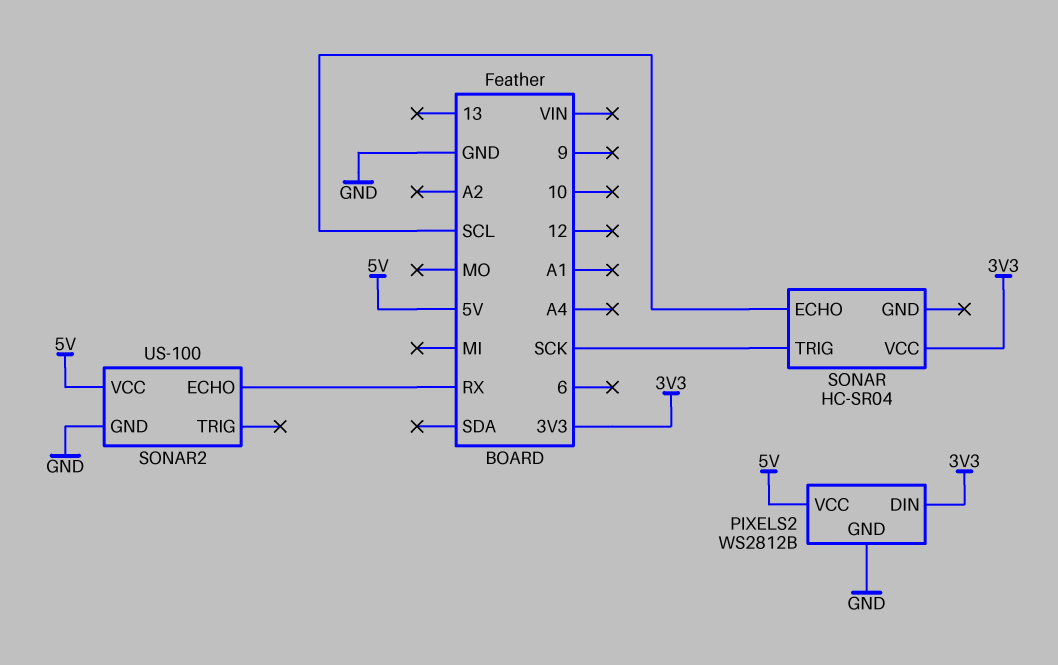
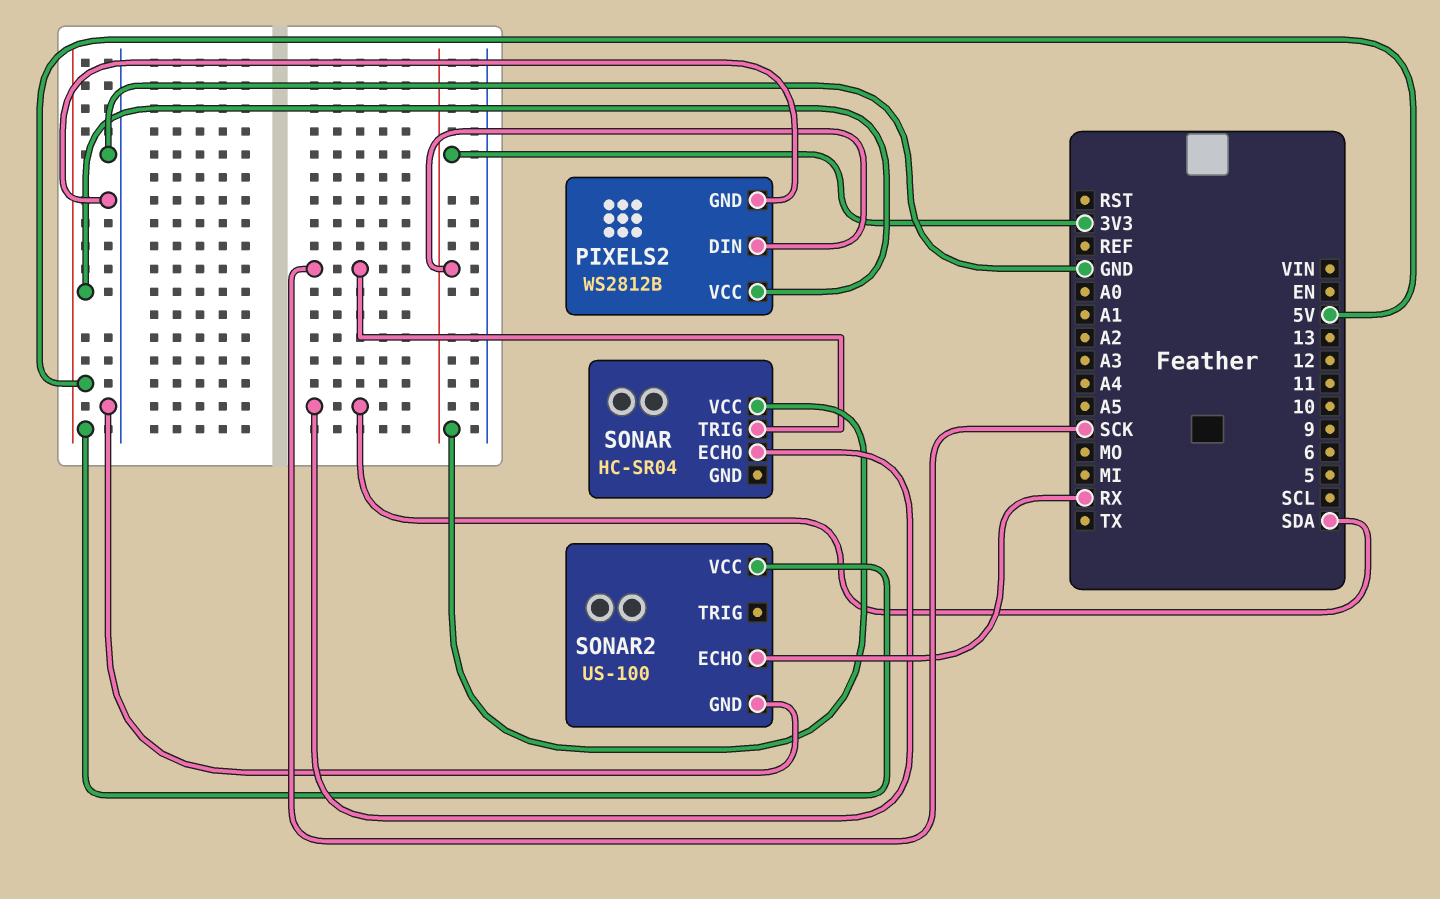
SONAR pin ECHO: SCL -> SDA

